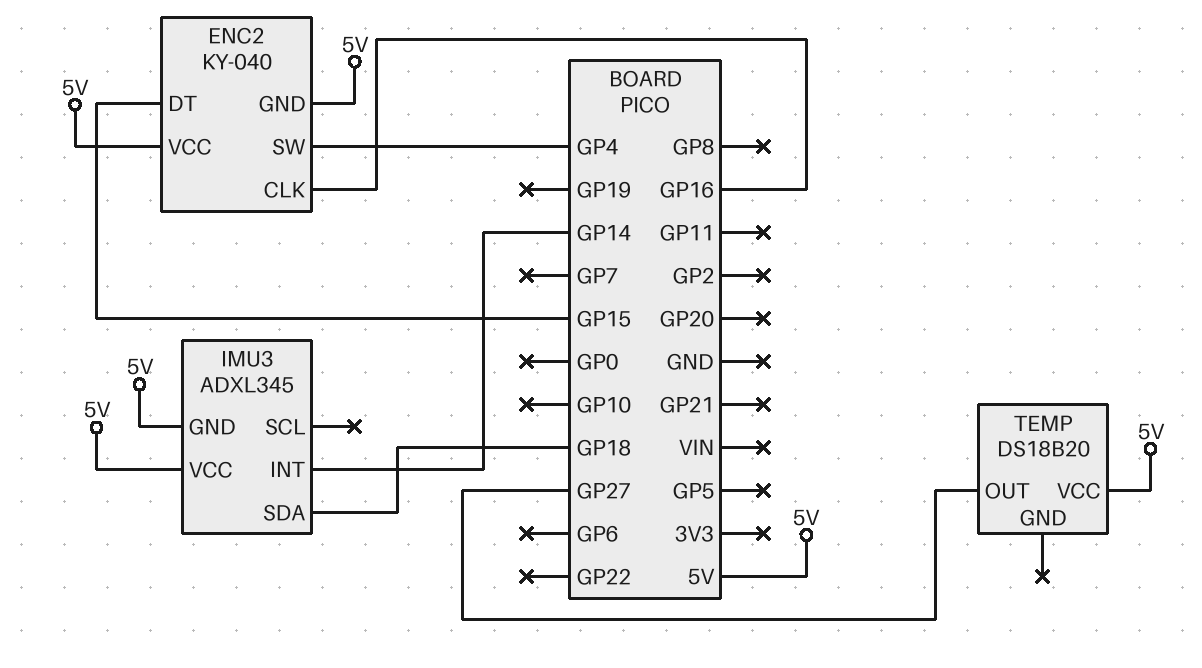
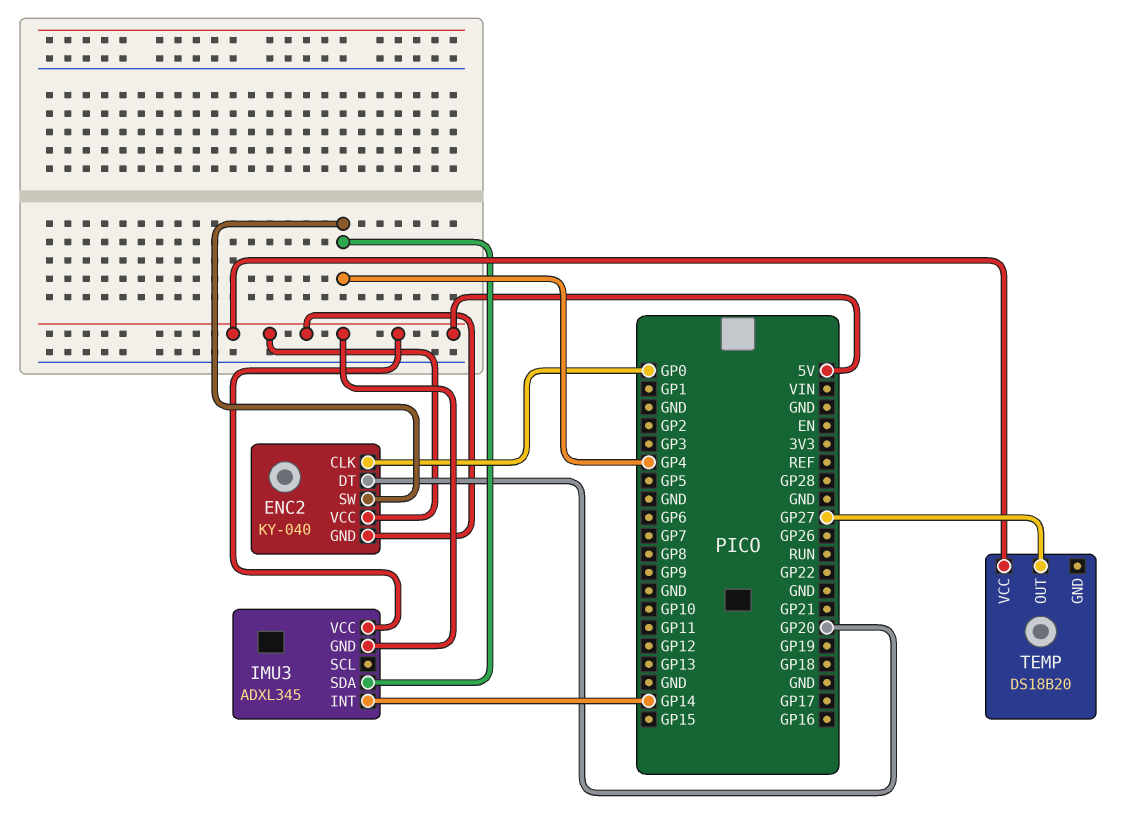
ENC2 pin CLK: GP16 -> GP0
ENC2 pin DT: GP15 -> GP20
IMU3 pin SDA: GP18 -> GP4

